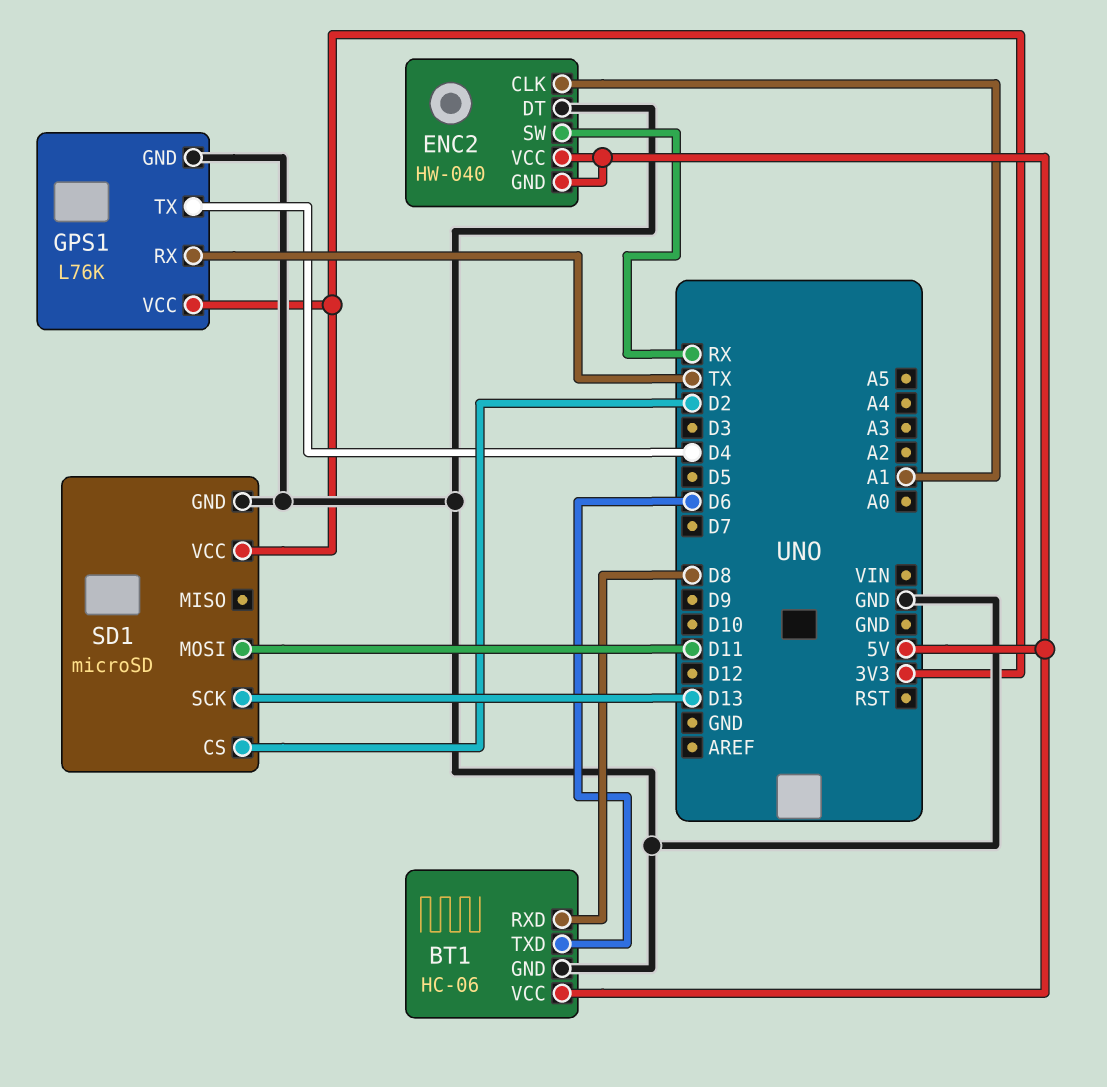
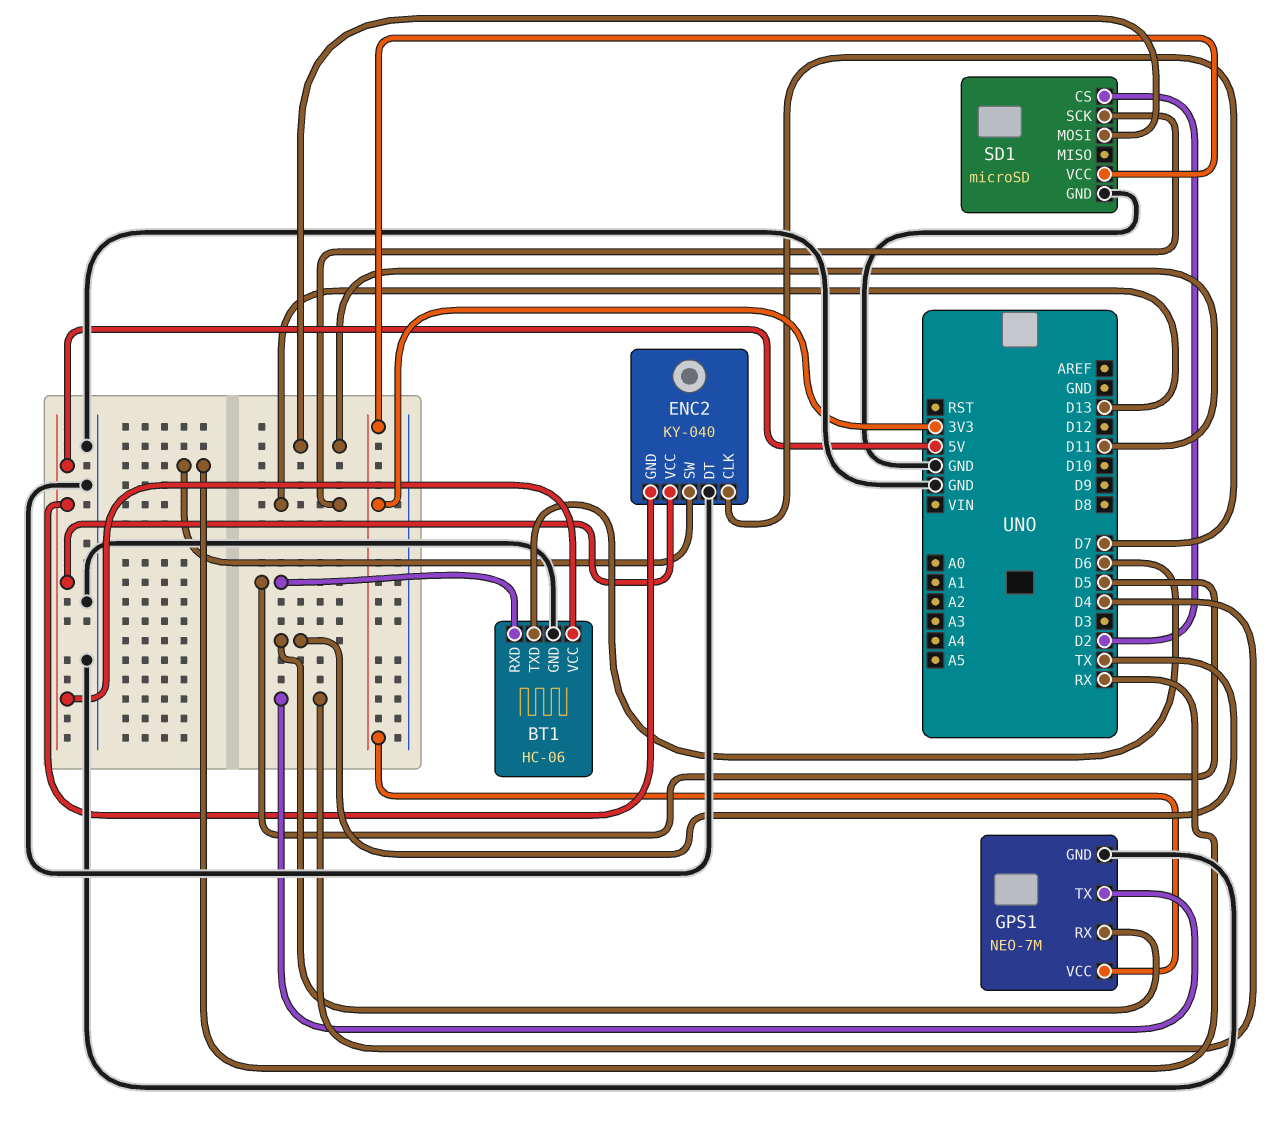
BT1 pin RXD: D8 -> D5
ENC2: HW-040 -> KY-040
ENC2 pin CLK: A1 -> D7
GPS1: L76K -> NEO-7M

